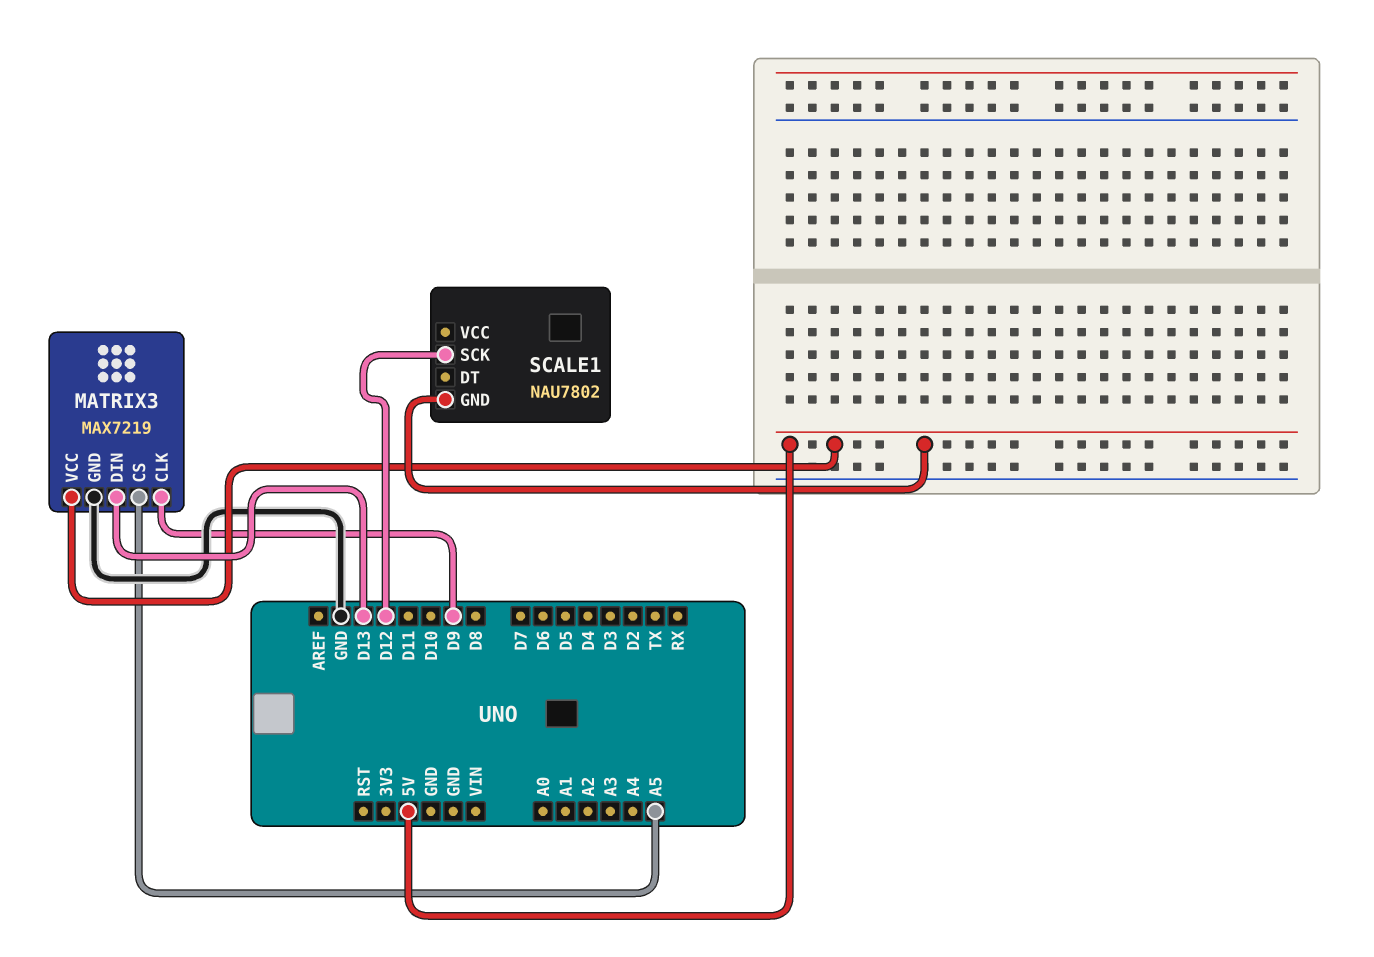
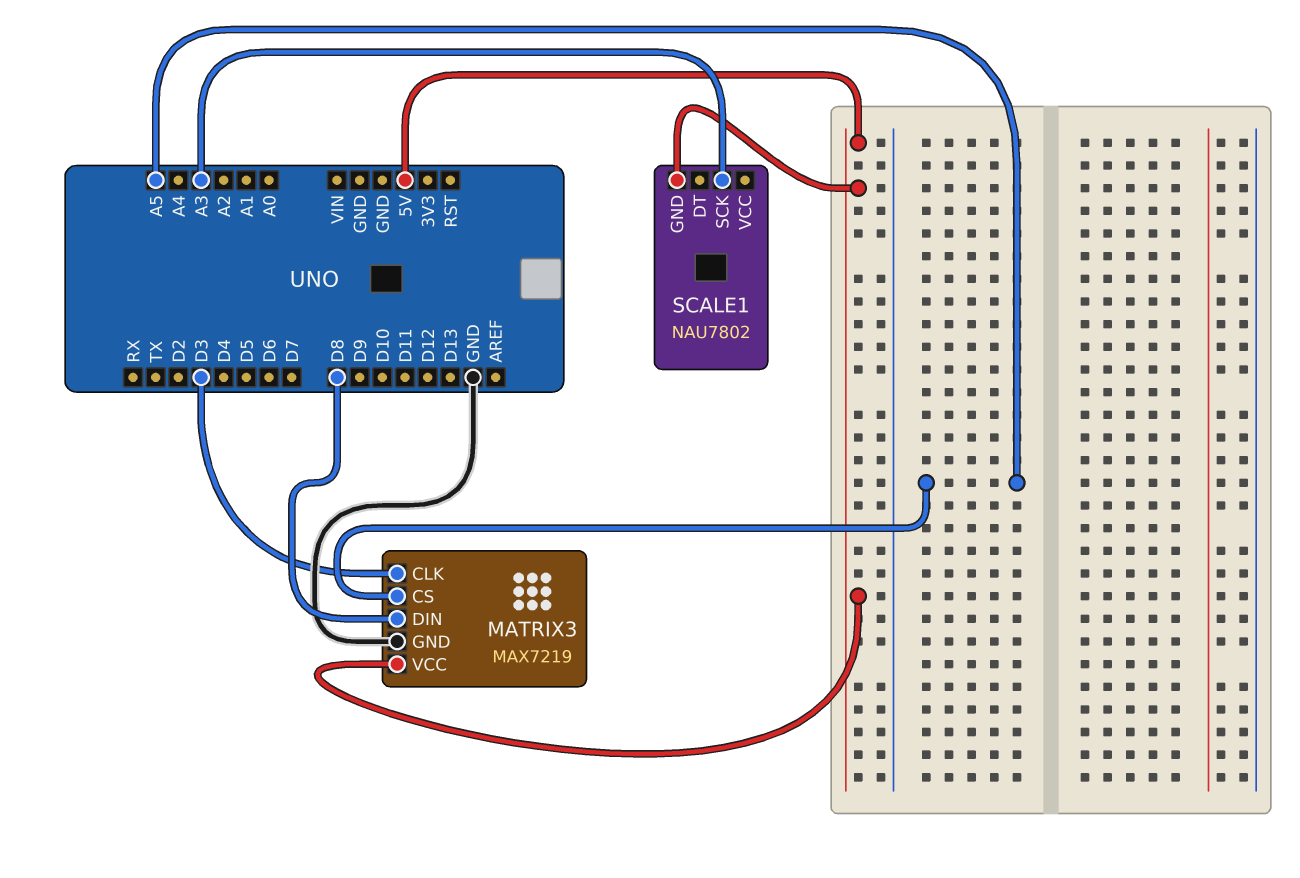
MATRIX3 pin CLK: D9 -> D3
MATRIX3 pin DIN: D13 -> D8
SCALE1 pin SCK: D12 -> A3

